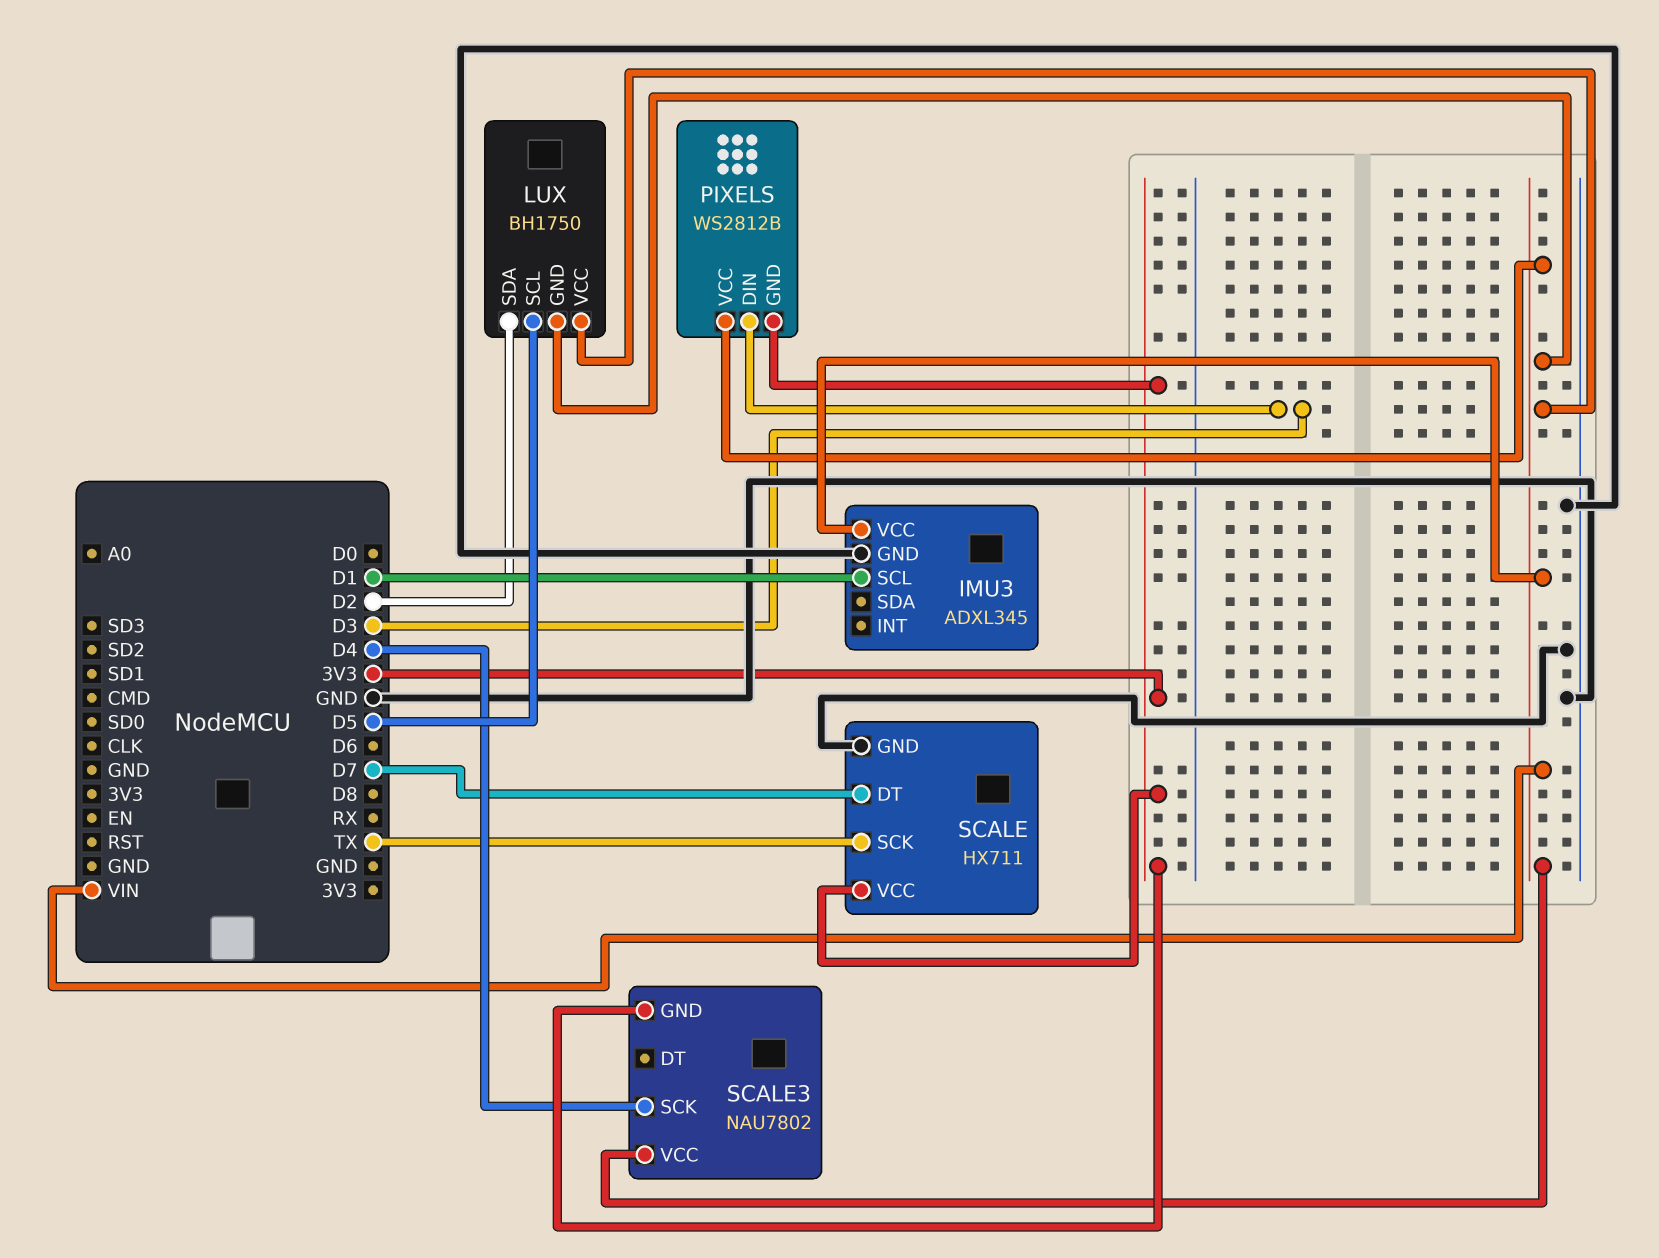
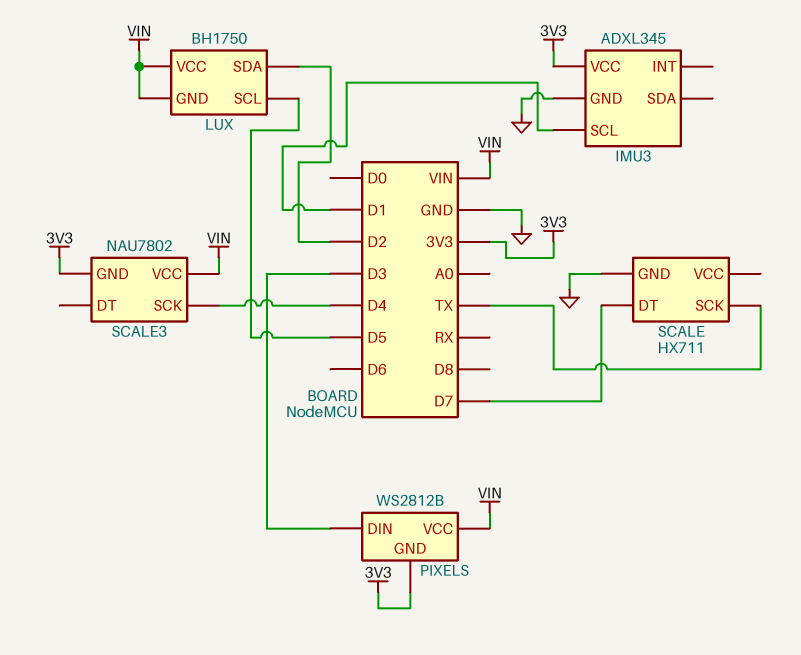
IMU3 pin VCC: VIN -> 3V3
SCALE pin VCC: 3V3 -> none

